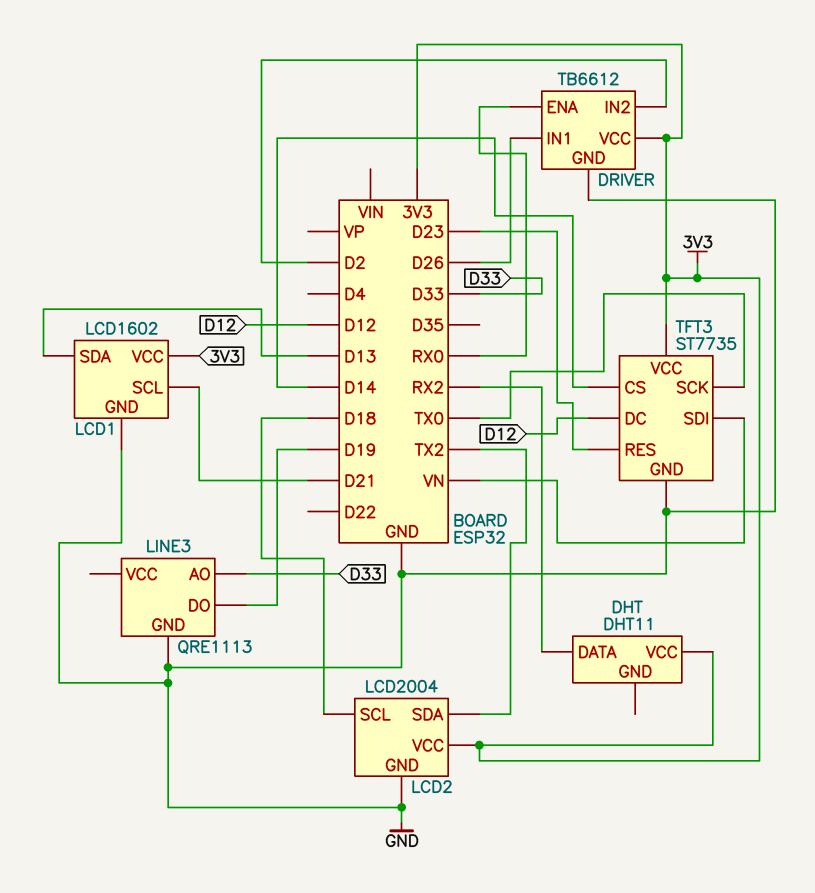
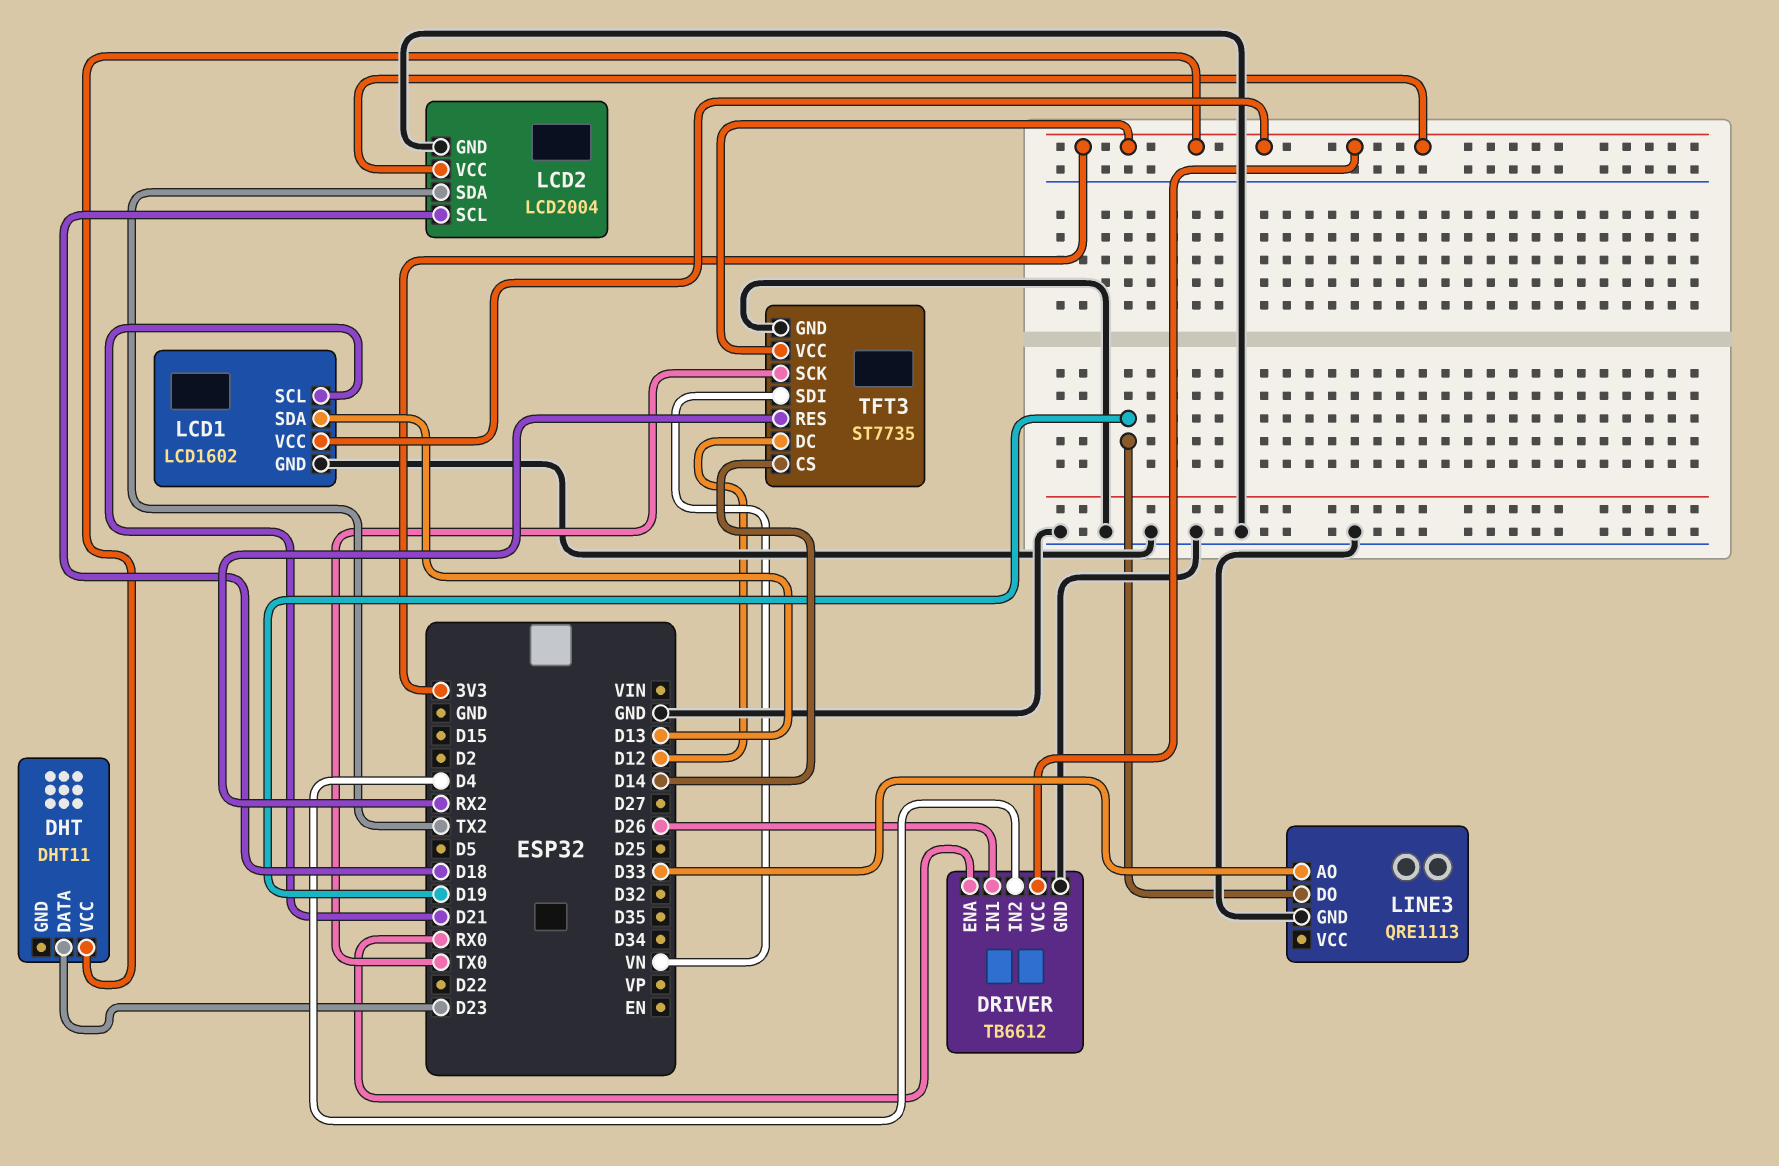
DHT pin DATA: RX2 -> D23
DRIVER pin IN2: D2 -> D4
TFT3 pin RES: D23 -> RX2

